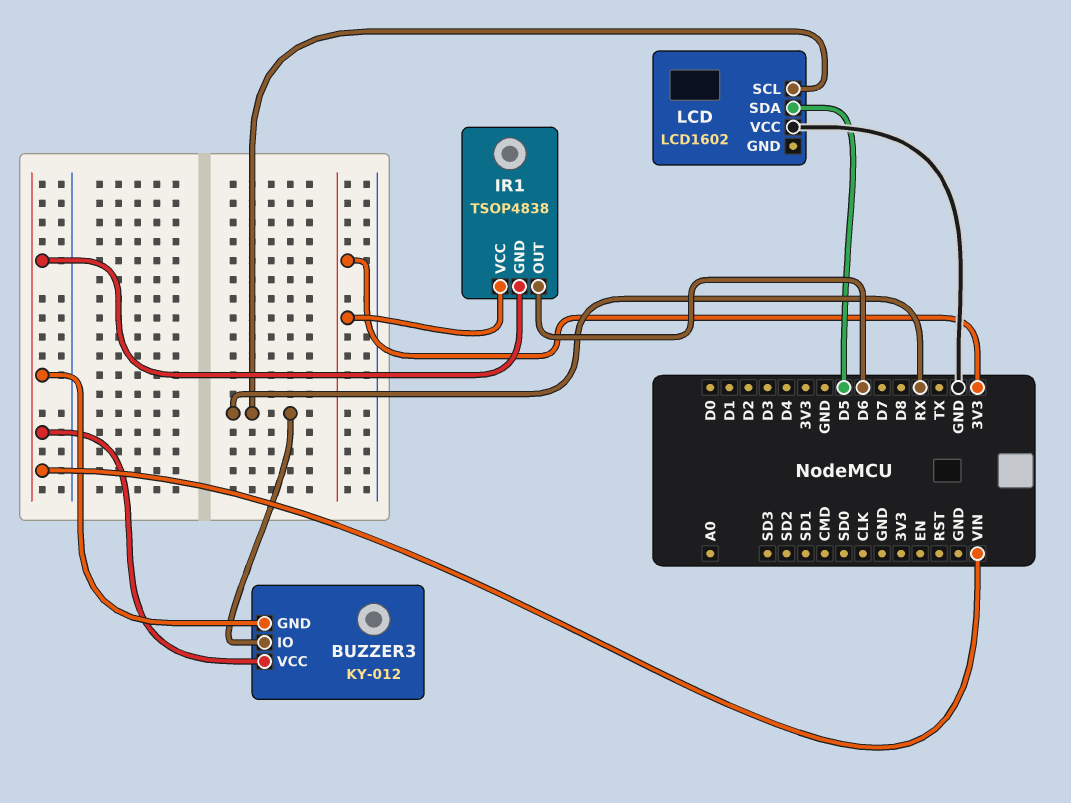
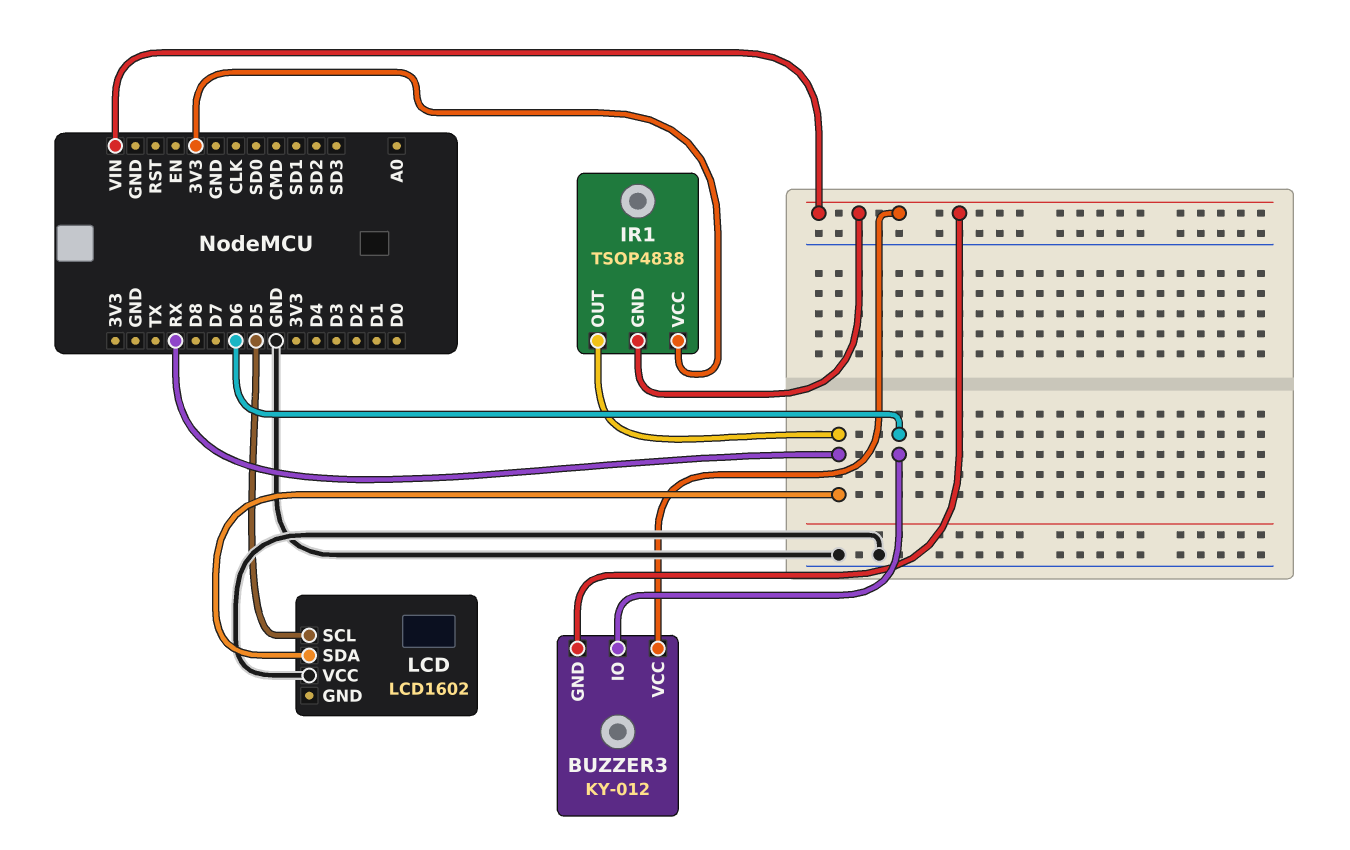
BUZZER3 pin IO: RX -> D6
IR1 pin OUT: D6 -> RX
LCD pin SCL: RX -> D5
LCD pin SDA: D5 -> RX

